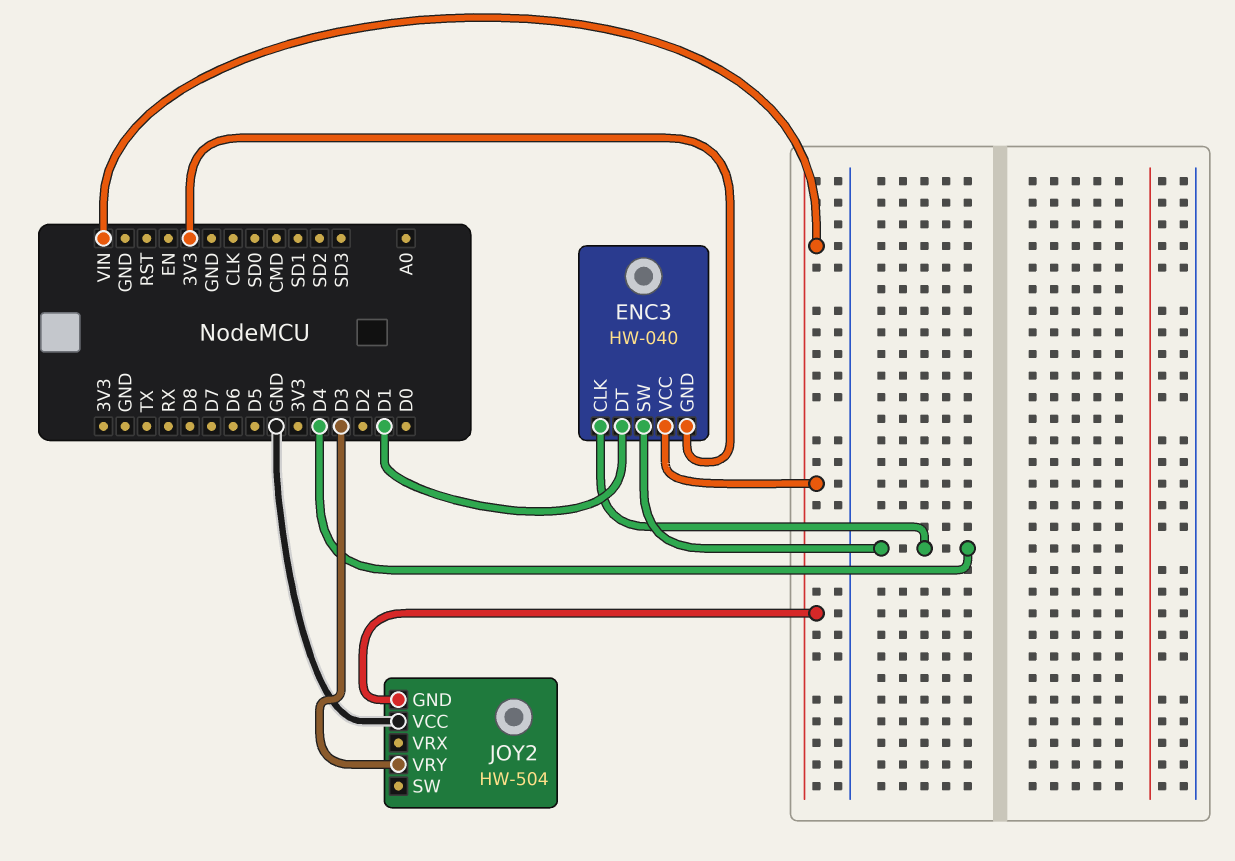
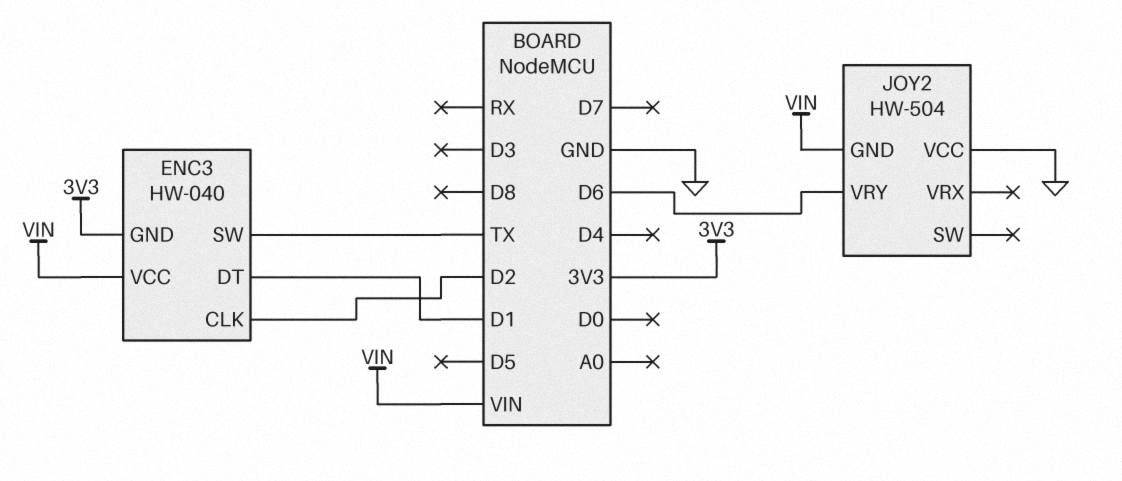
ENC3 pin CLK: D4 -> D2
ENC3 pin SW: D4 -> TX
JOY2 pin VRY: D3 -> D6

